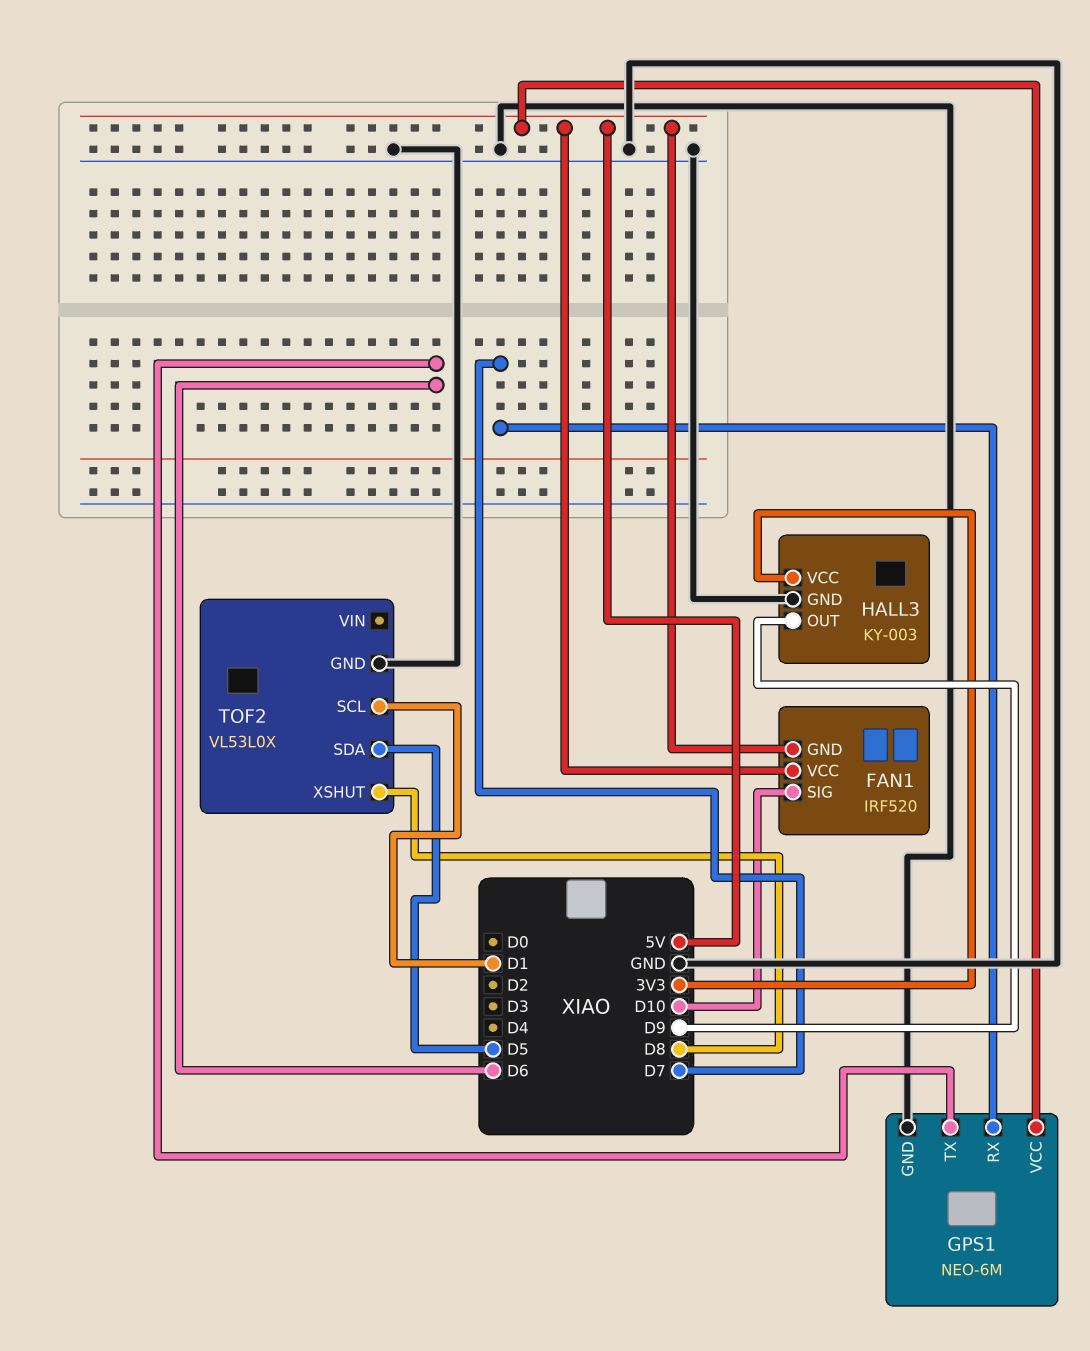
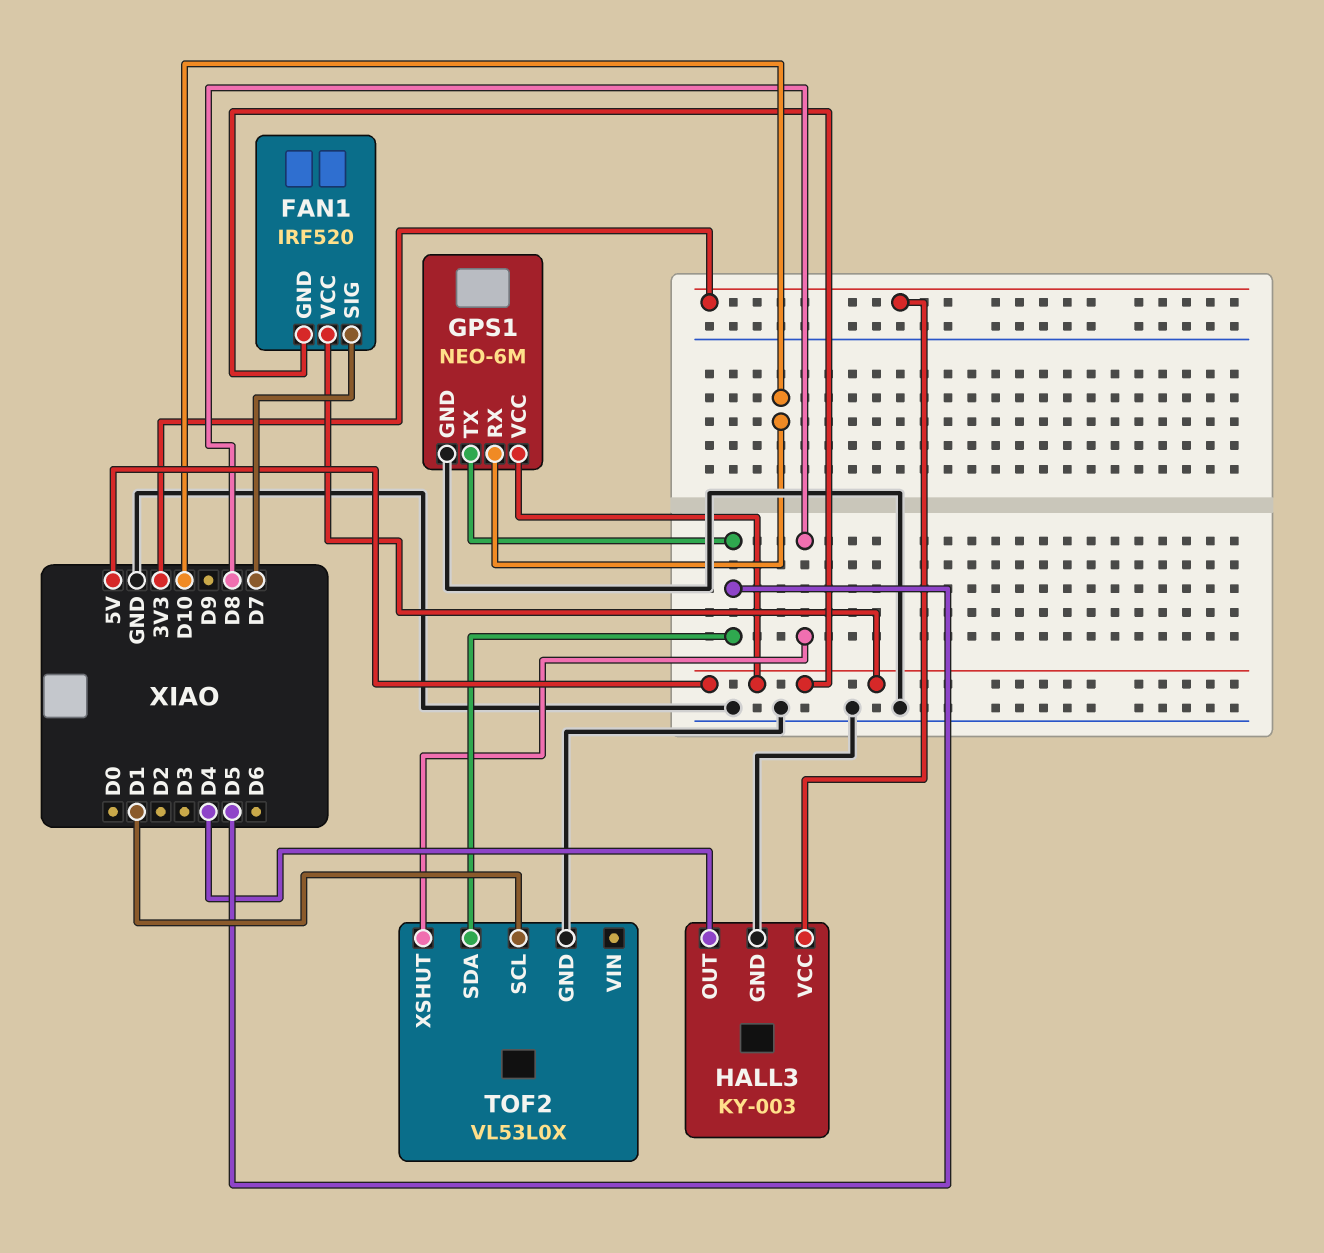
FAN1 pin SIG: D10 -> D7
GPS1 pin RX: D7 -> D10
GPS1 pin TX: D6 -> D5
HALL3 pin OUT: D9 -> D4

